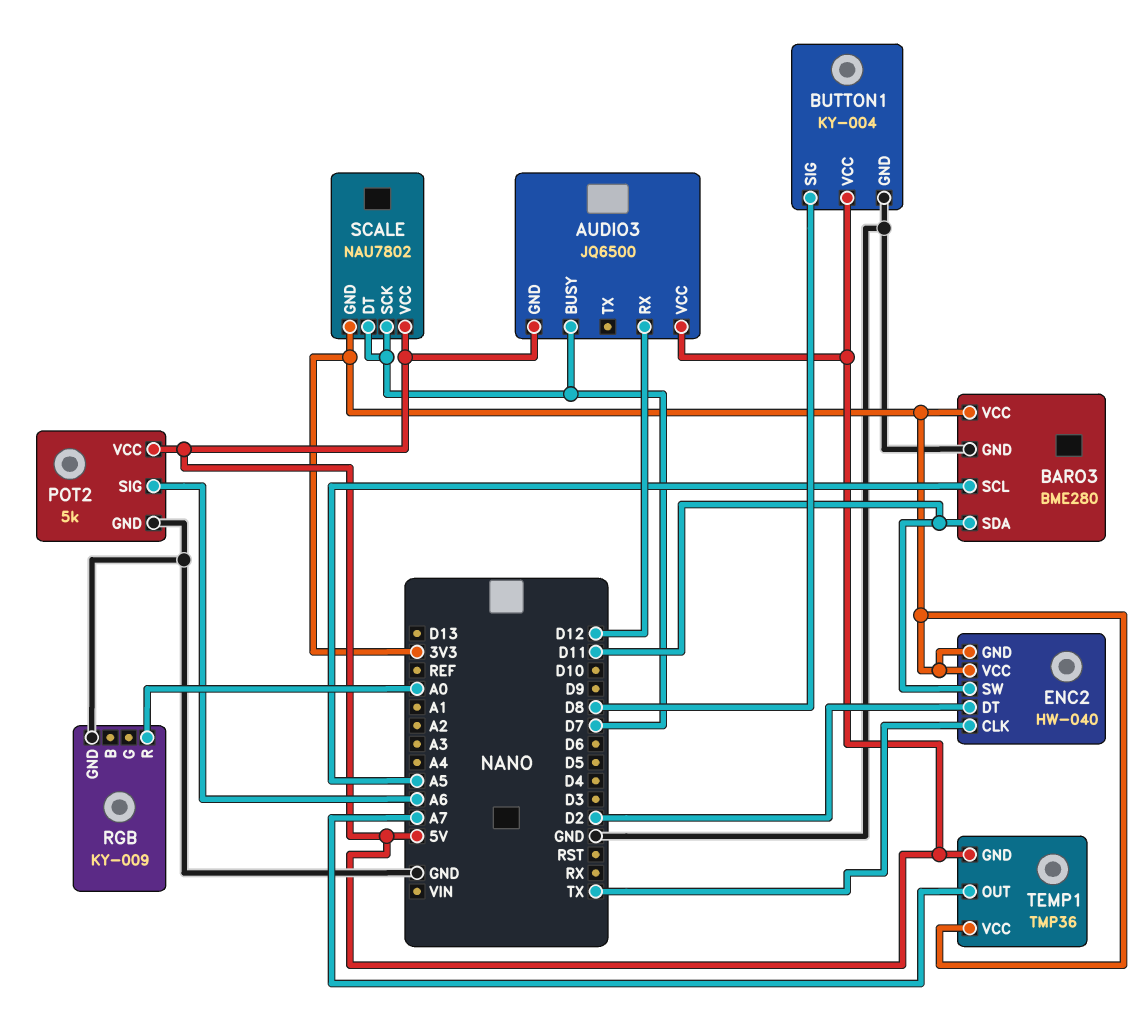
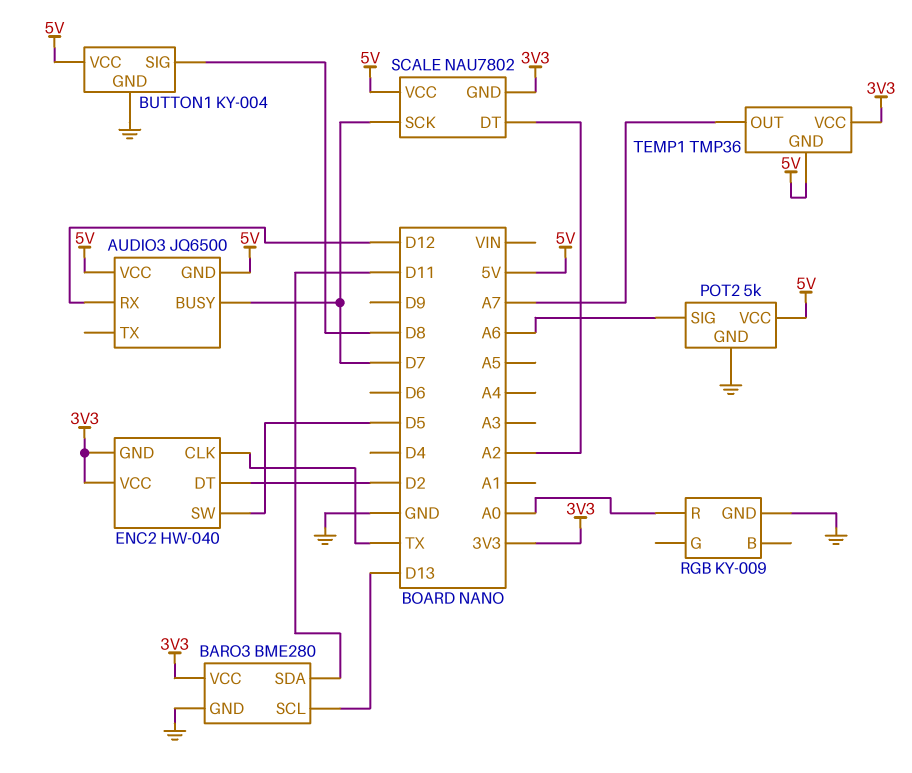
BARO3 pin SCL: A5 -> D13
ENC2 pin SW: D11 -> D5
SCALE pin DT: D7 -> A2

